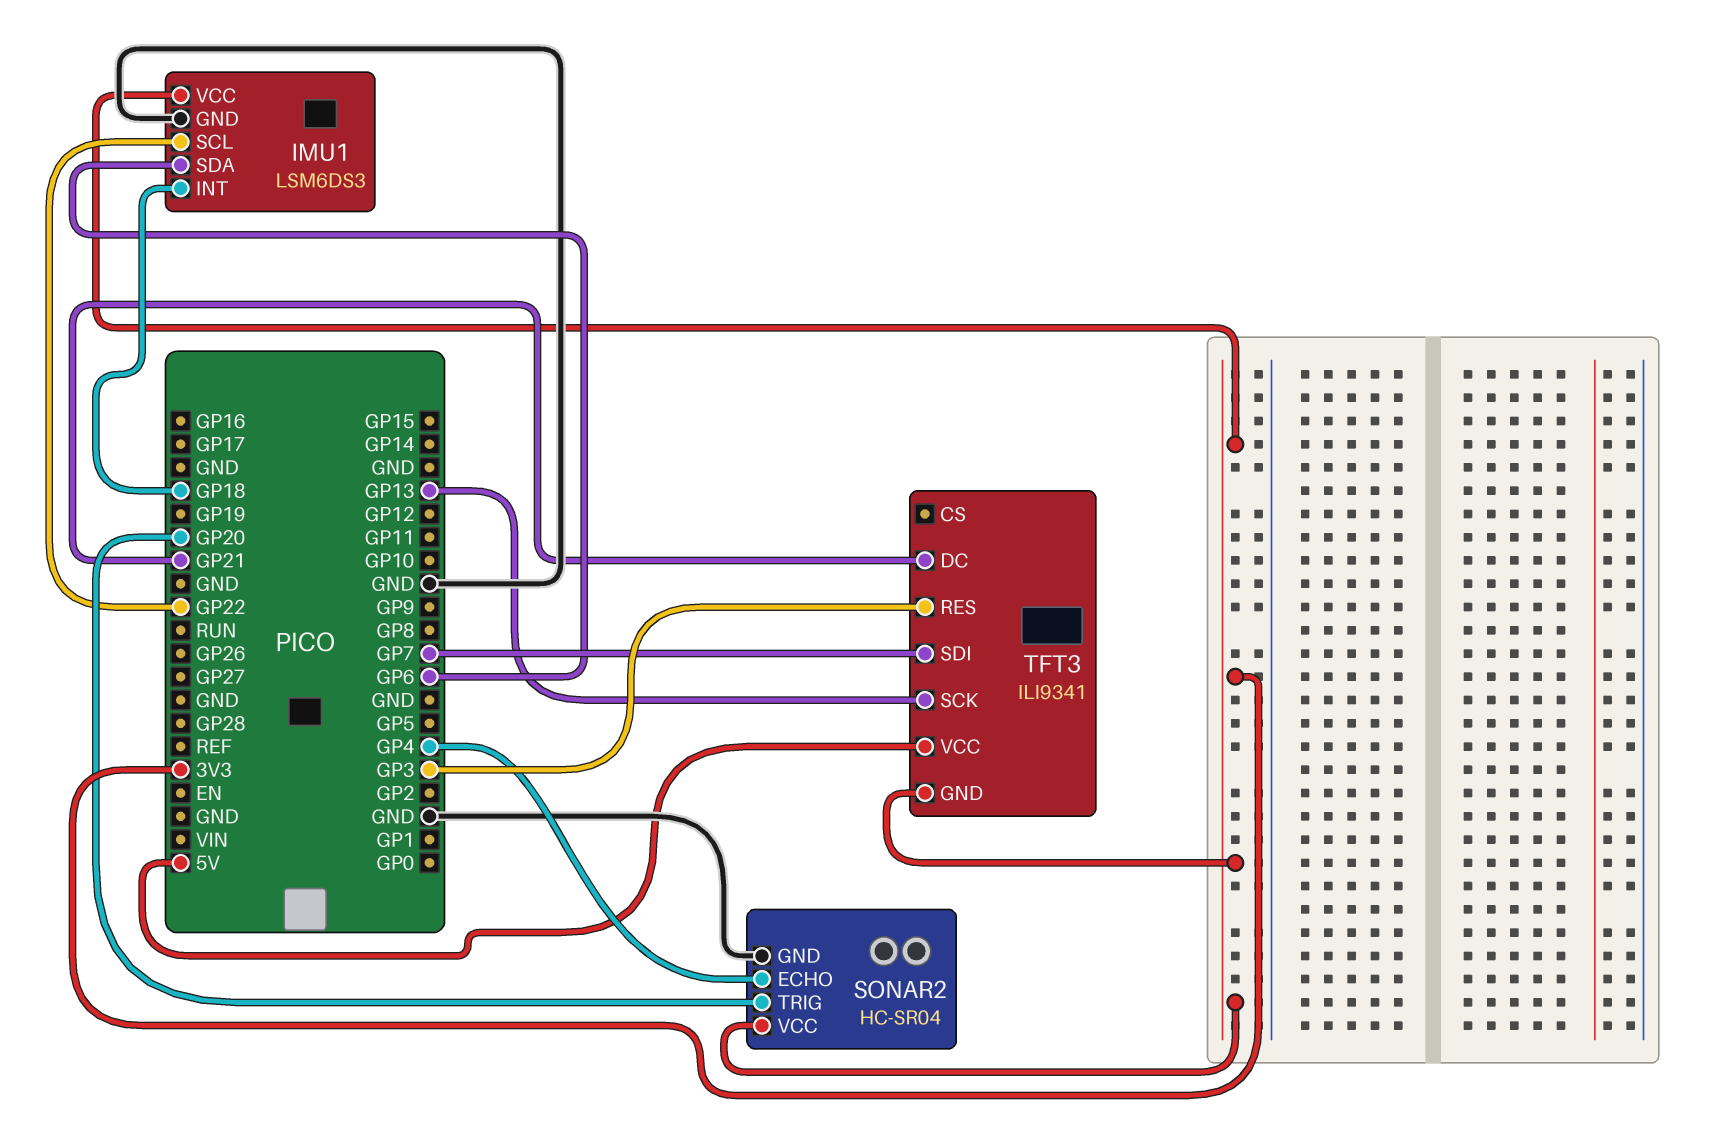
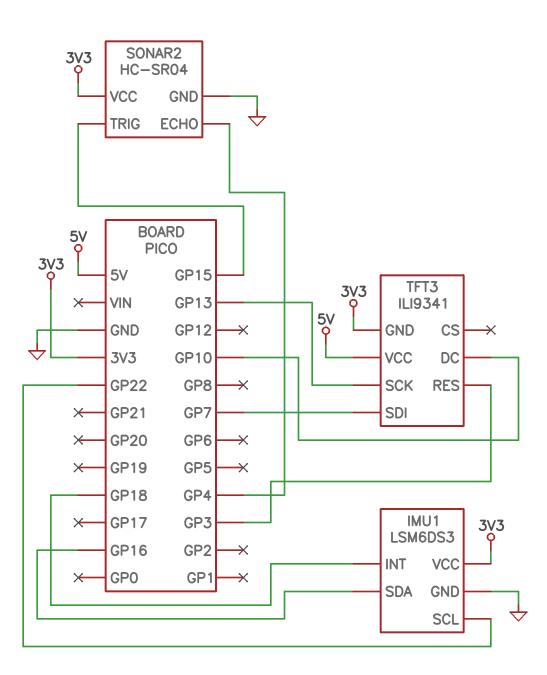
IMU1 pin SDA: GP6 -> GP16
SONAR2 pin TRIG: GP20 -> GP15
TFT3 pin DC: GP21 -> GP10

